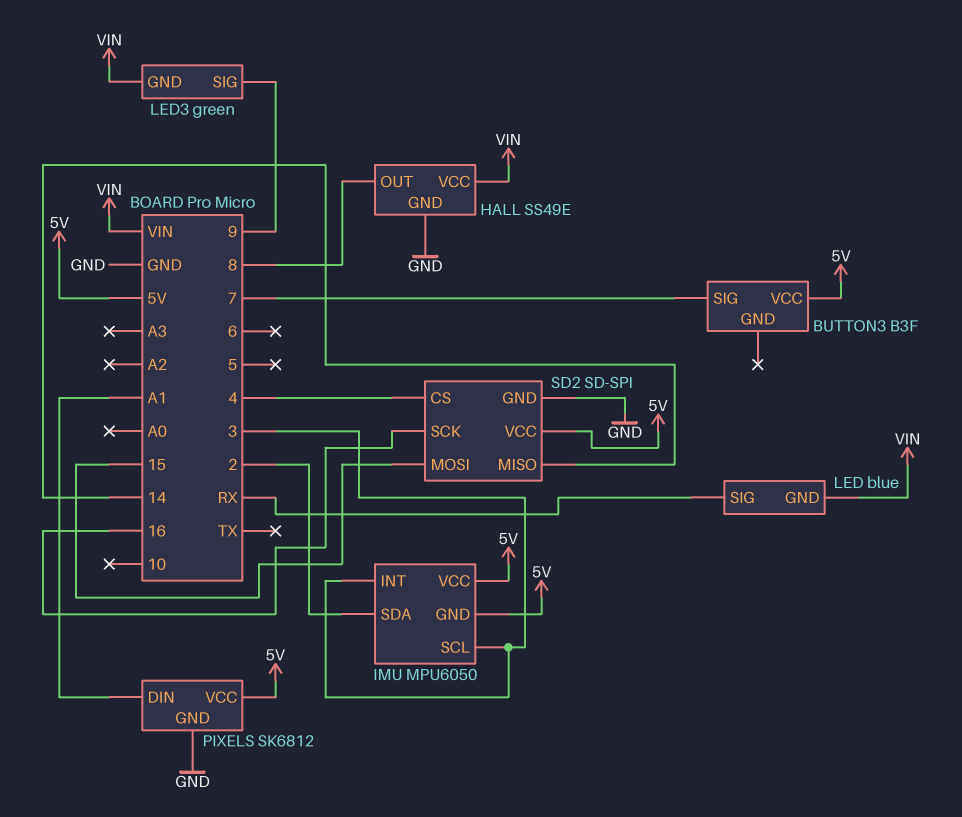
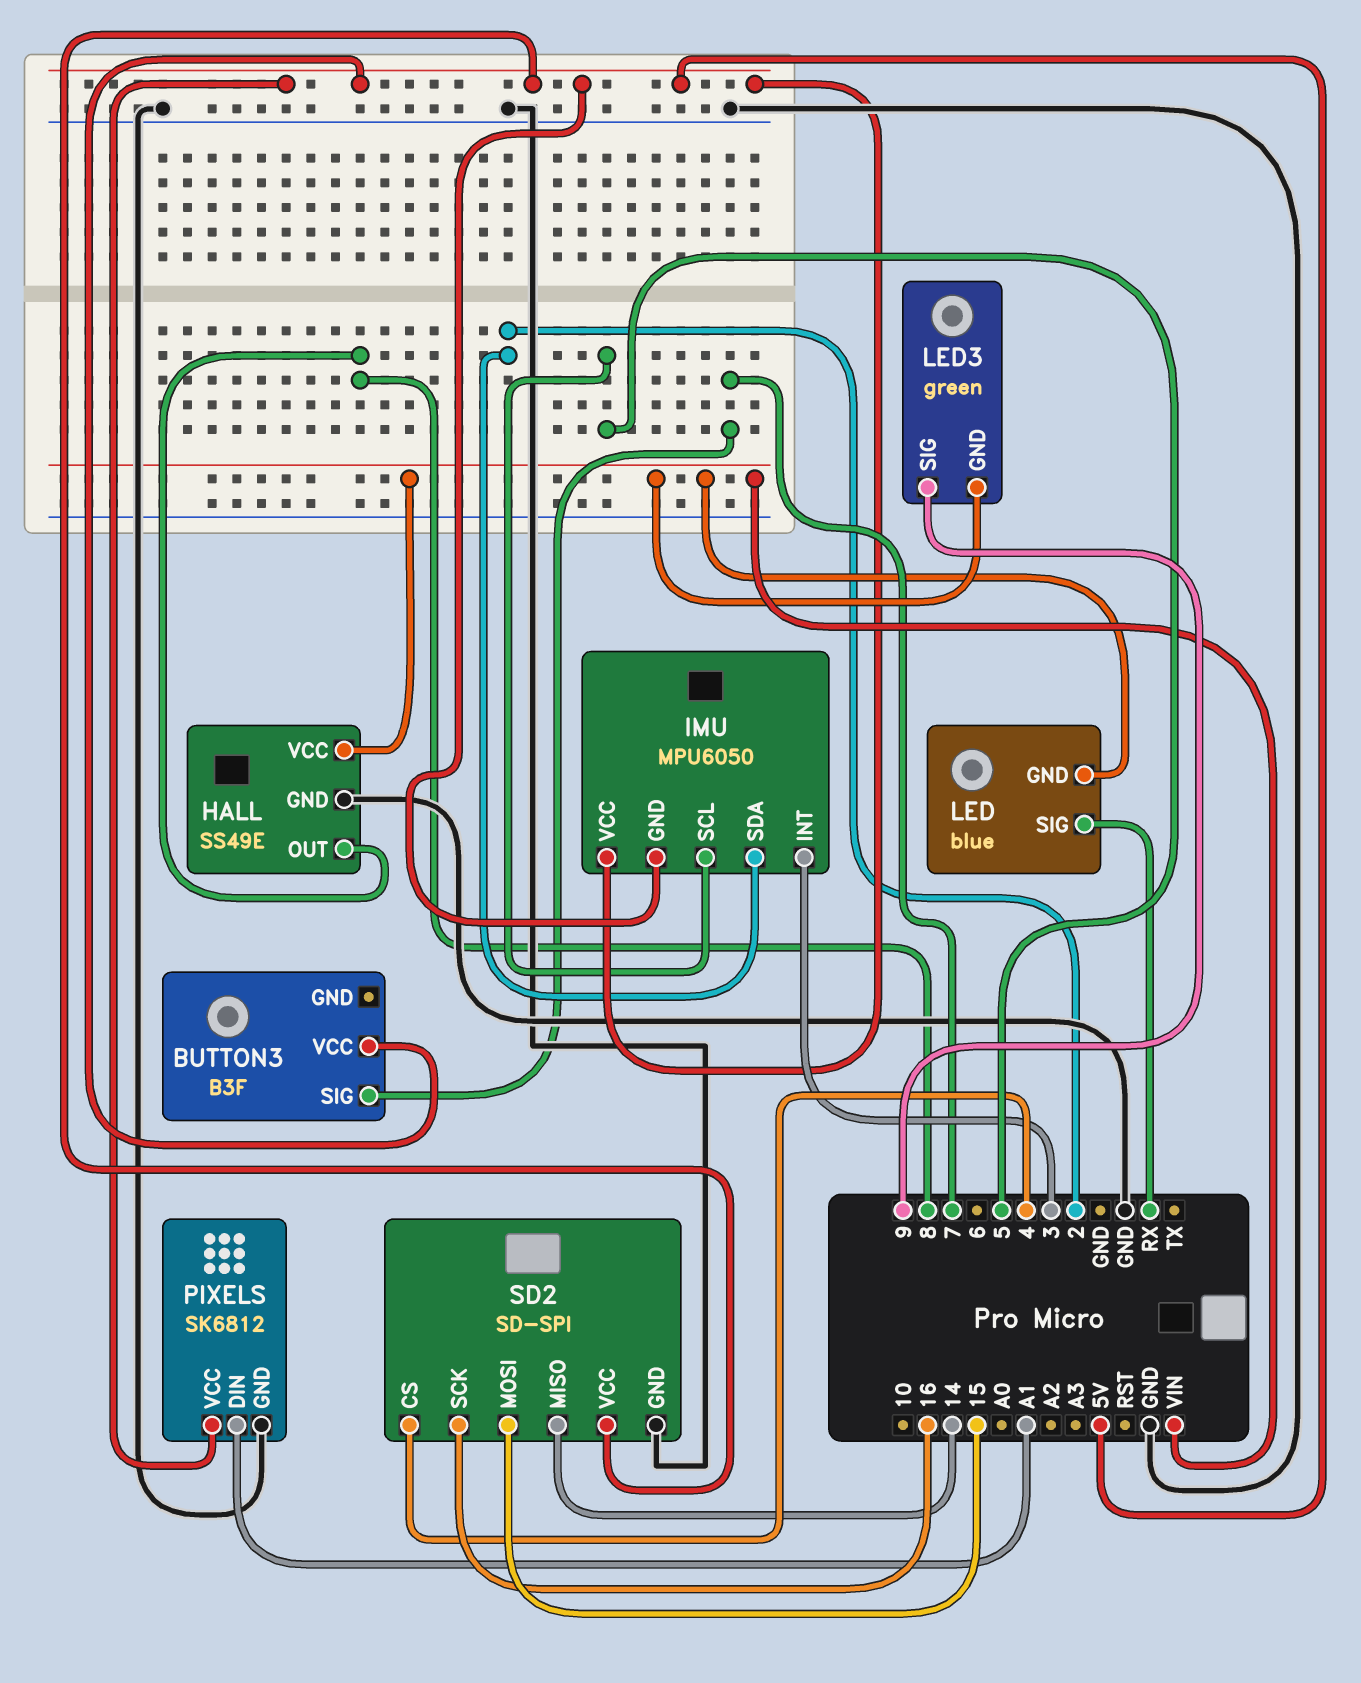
IMU pin SCL: 3 -> 5

